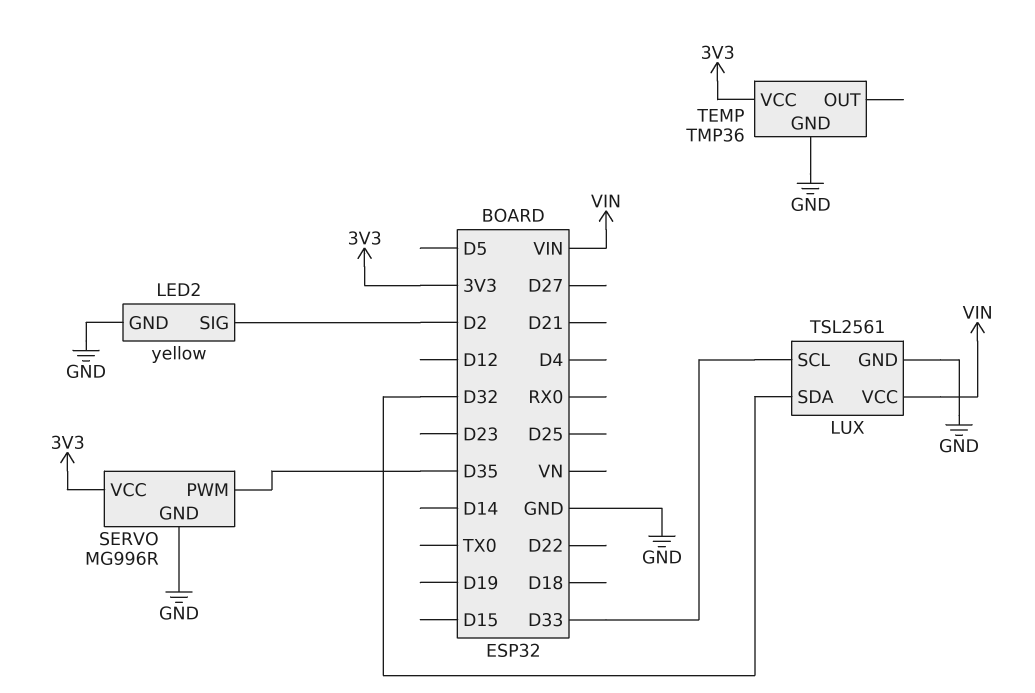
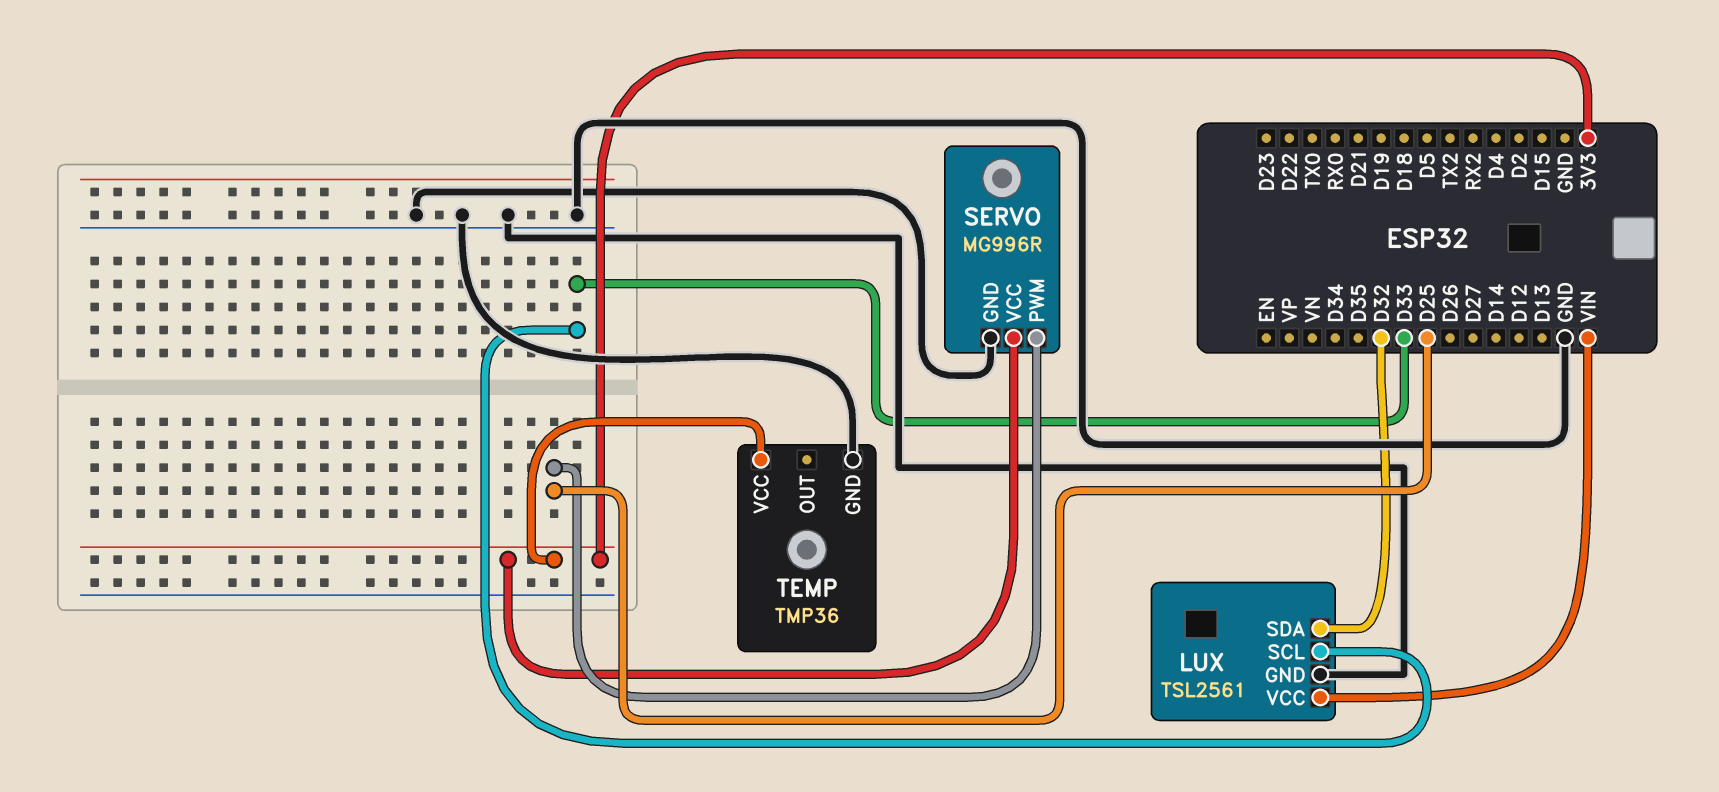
LED2: yellow -> none
LED2 pin GND: GND -> none
LED2 pin SIG: D2 -> none
SERVO pin PWM: D35 -> D25

